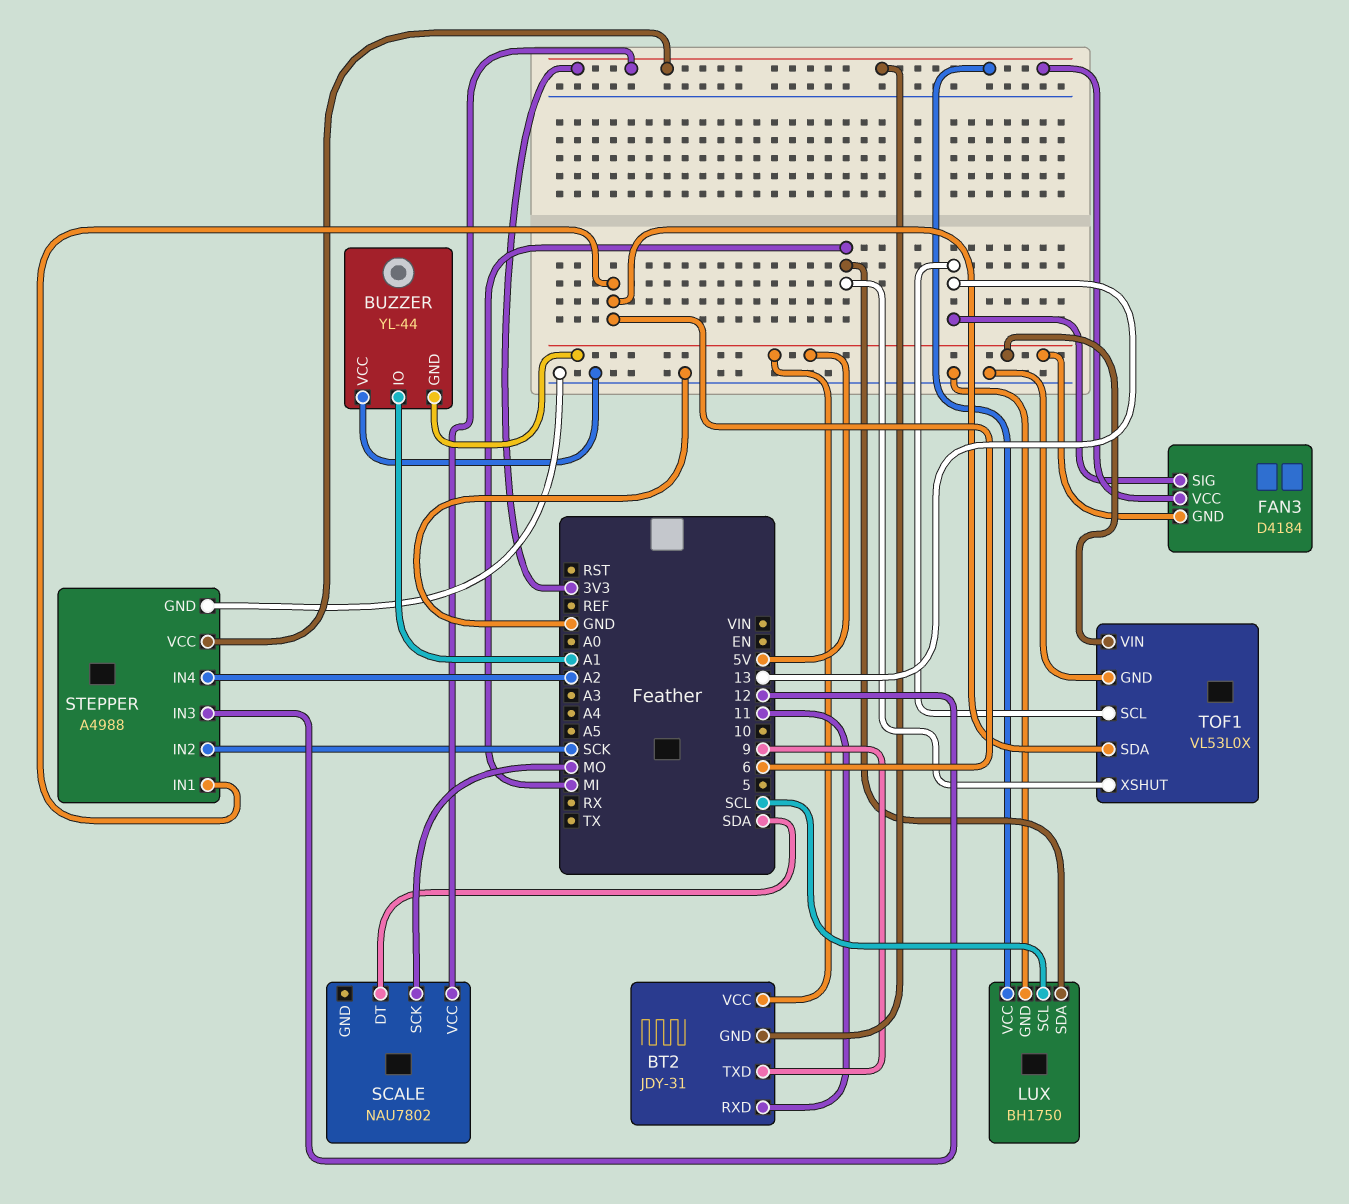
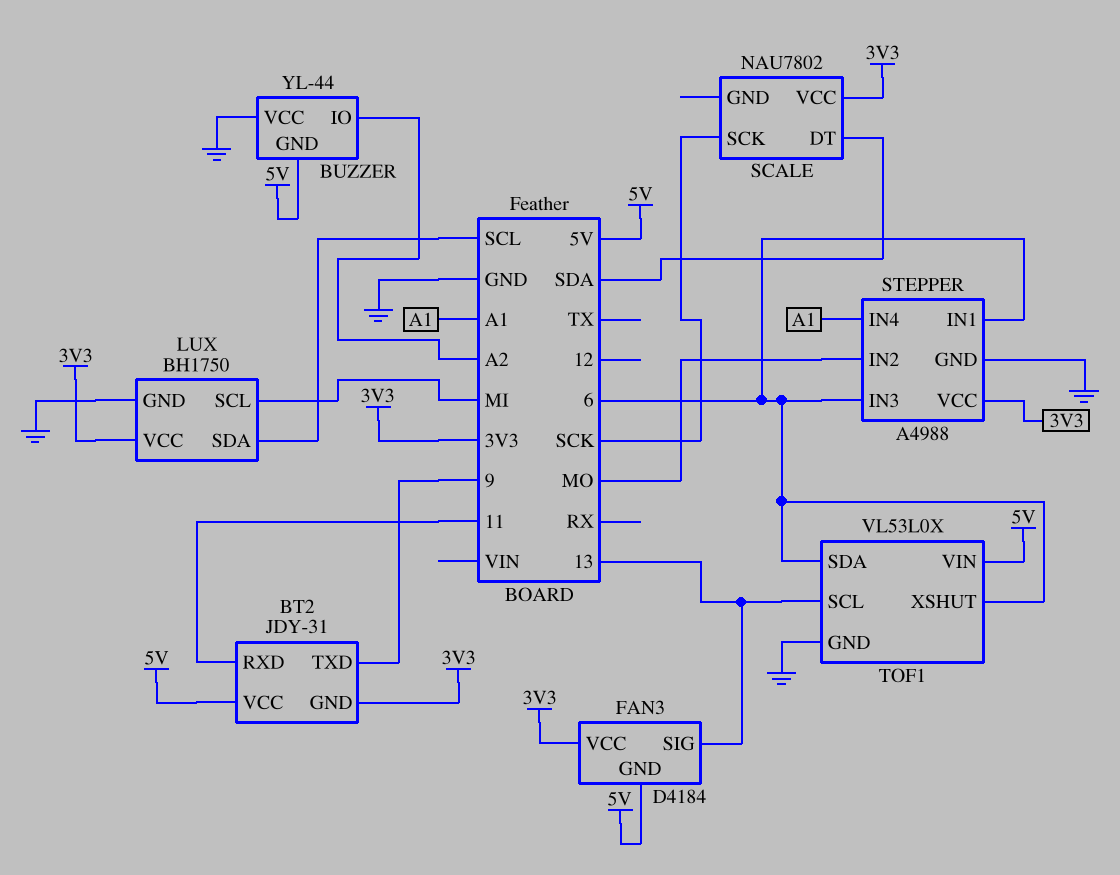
BUZZER pin IO: A1 -> A2
LUX pin SCL: SCL -> MI
LUX pin SDA: MI -> SCL
SCALE pin SCK: MO -> SCK
STEPPER pin IN2: SCK -> MO
STEPPER pin IN3: 12 -> 6
STEPPER pin IN4: A2 -> A1
TOF1 pin XSHUT: MI -> 6

